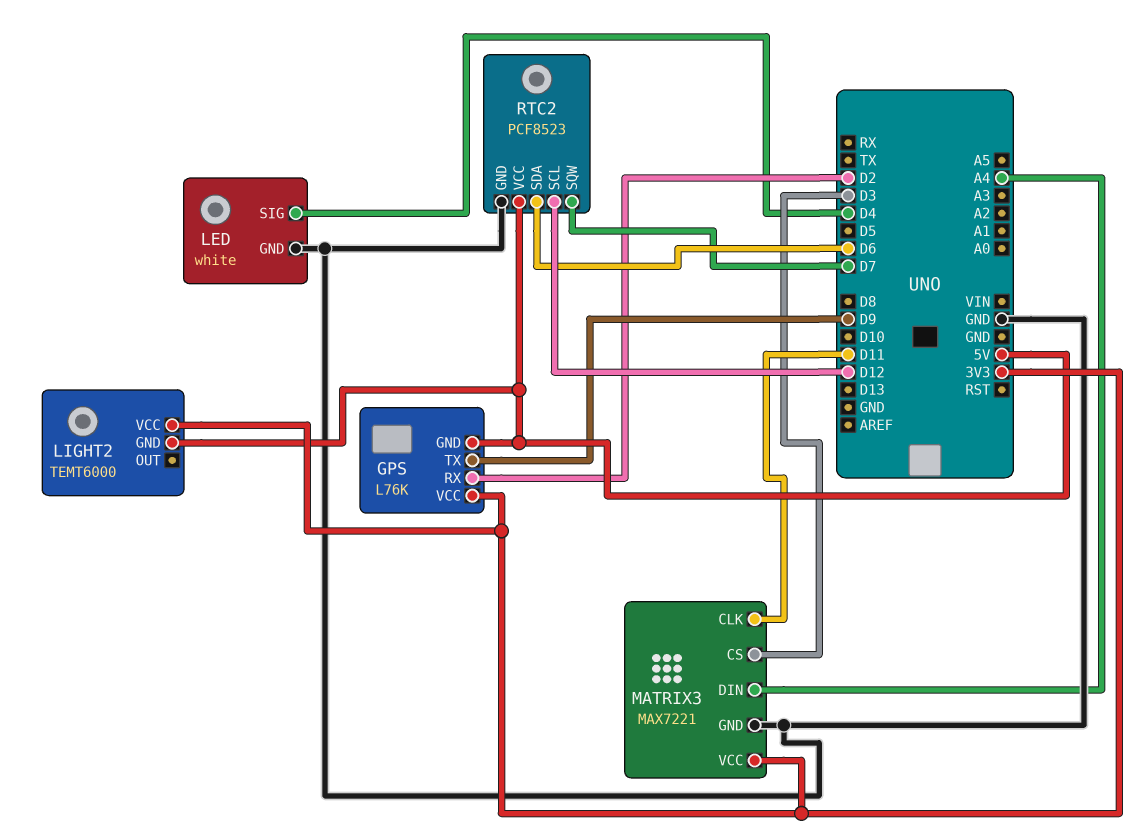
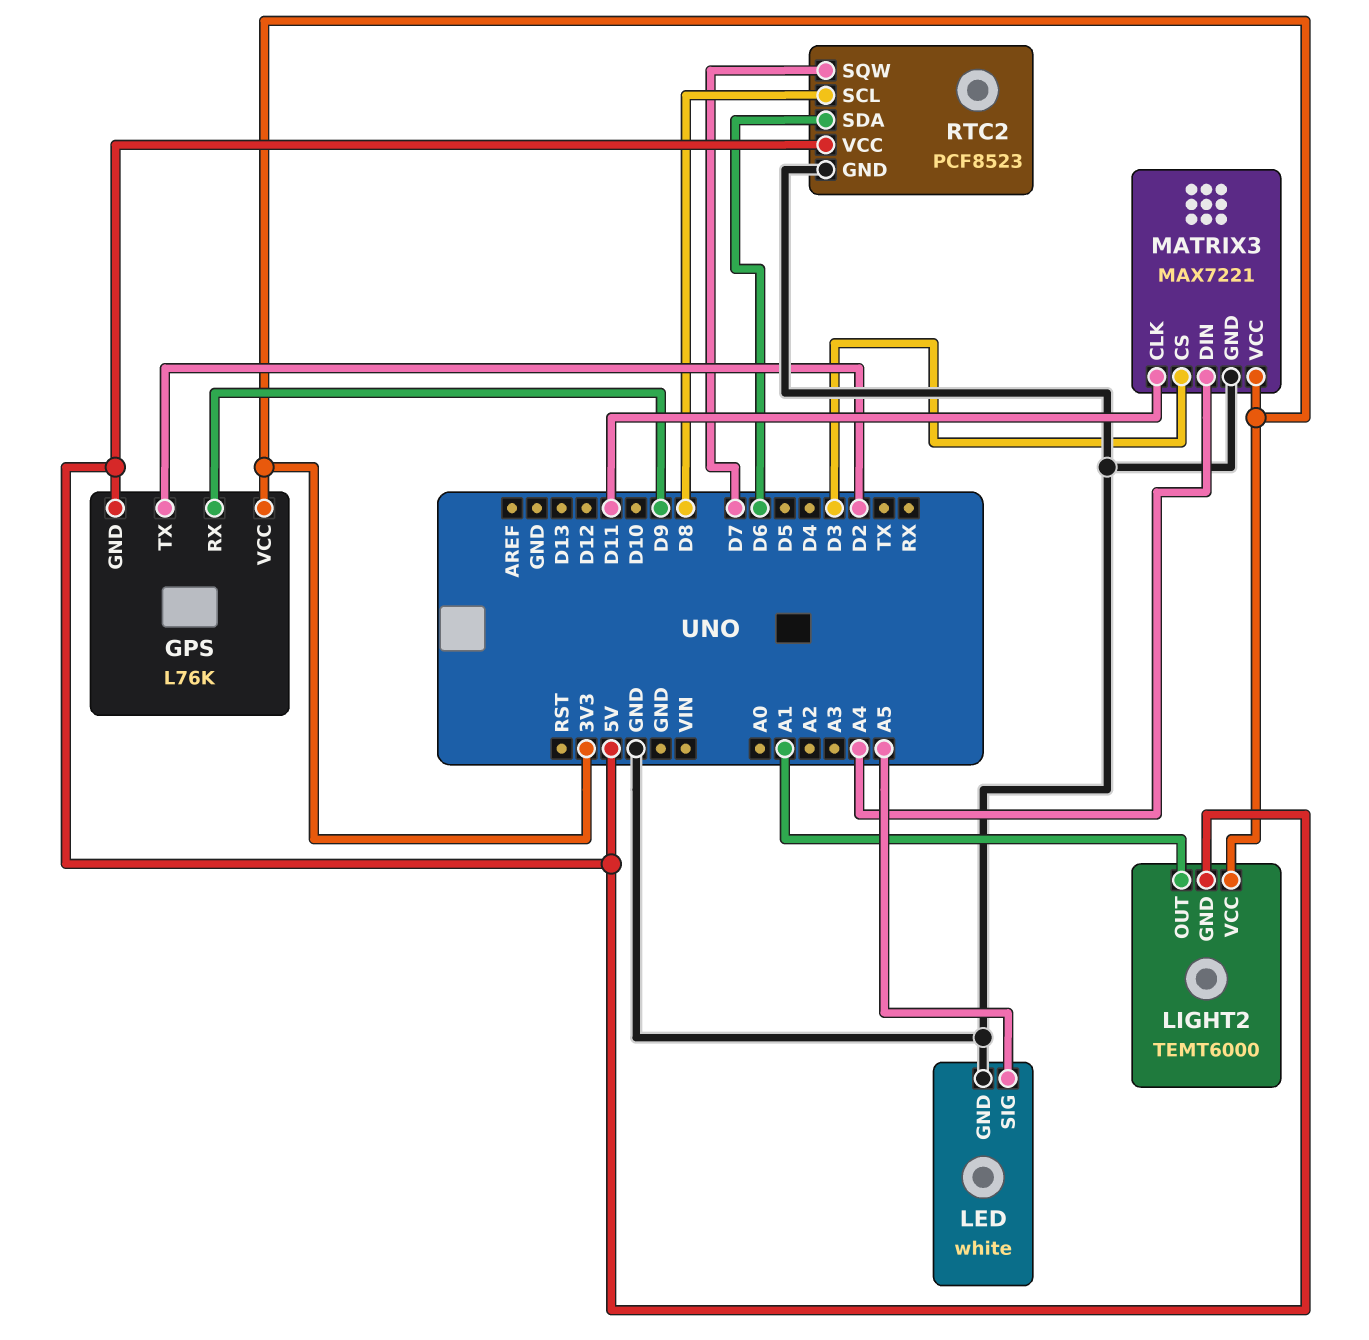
GPS pin RX: D2 -> D9
GPS pin TX: D9 -> D2
LED pin SIG: D4 -> A5
LIGHT2 pin OUT: none -> A1
RTC2 pin SCL: D12 -> D8

